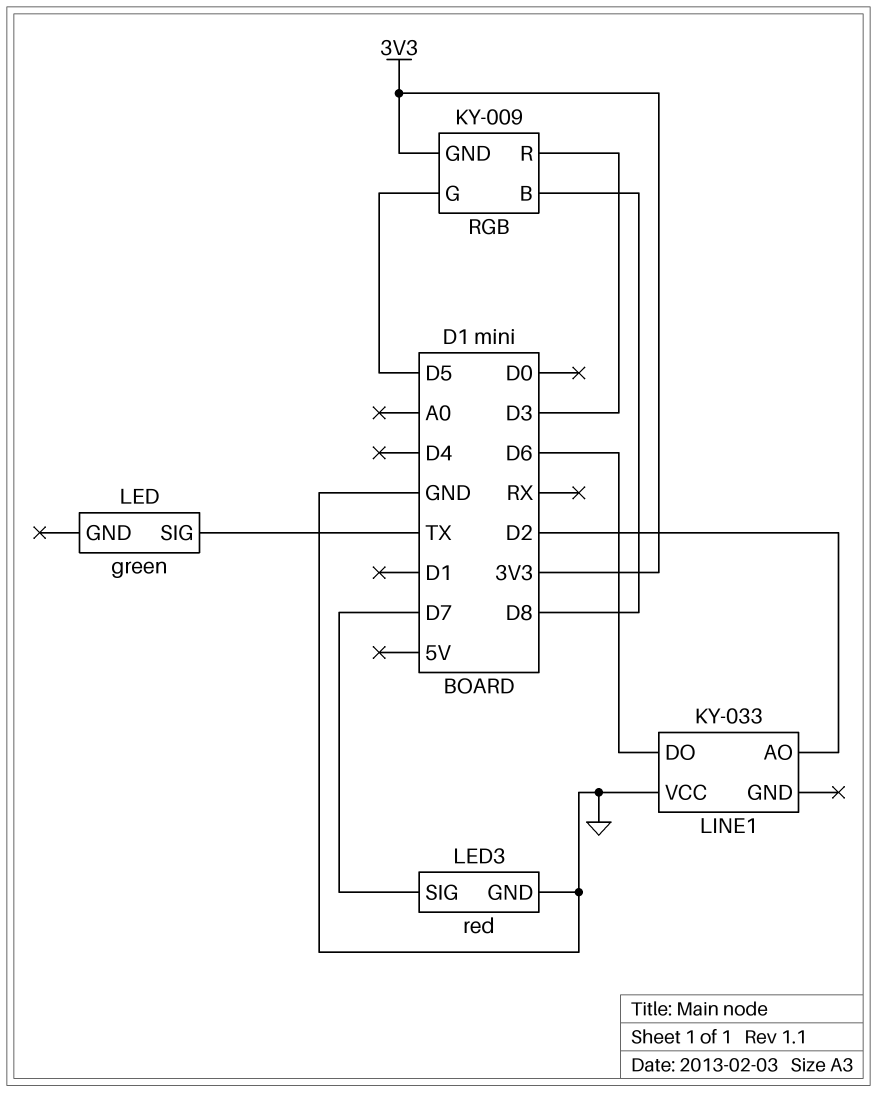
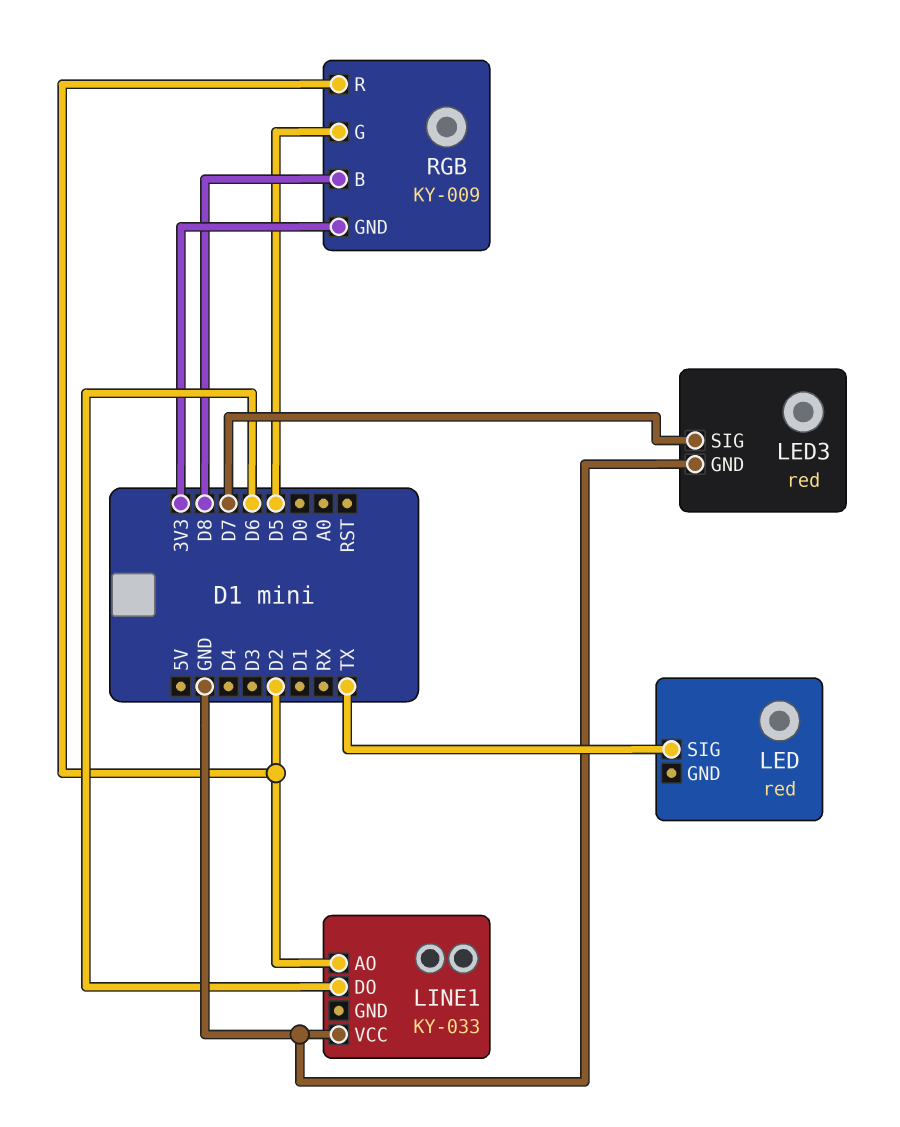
LED: green -> red
RGB pin R: D3 -> D2

